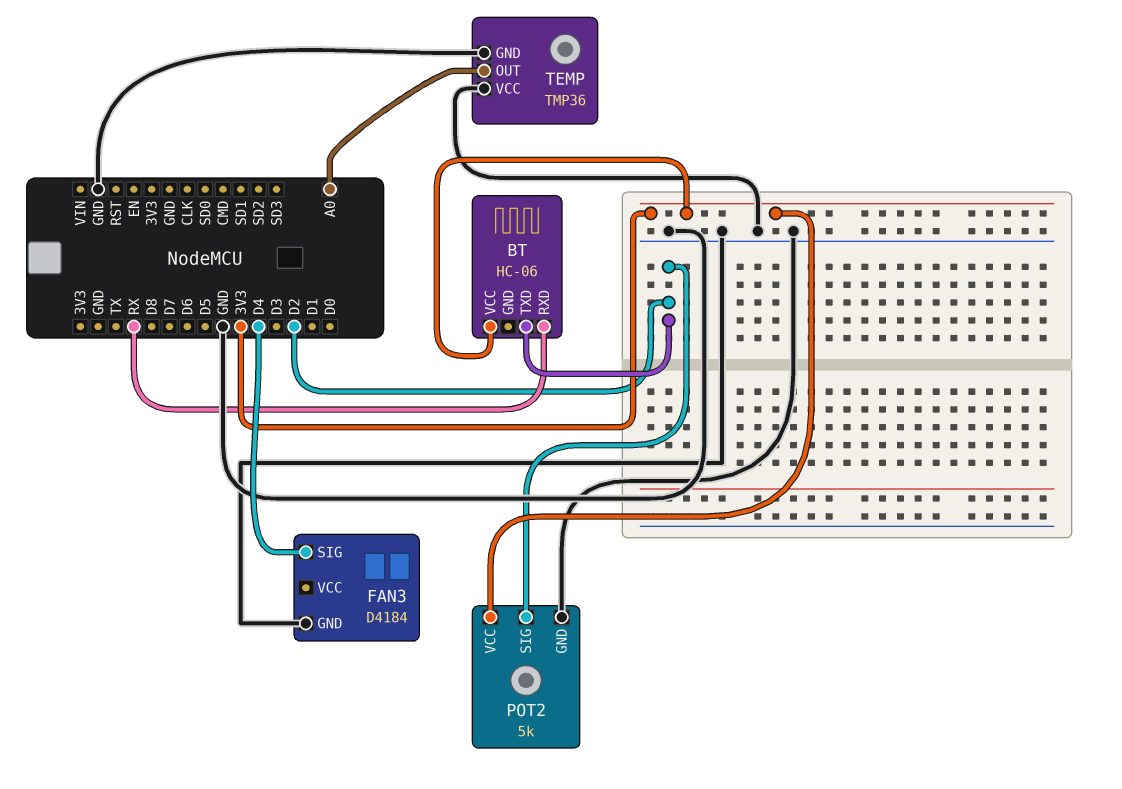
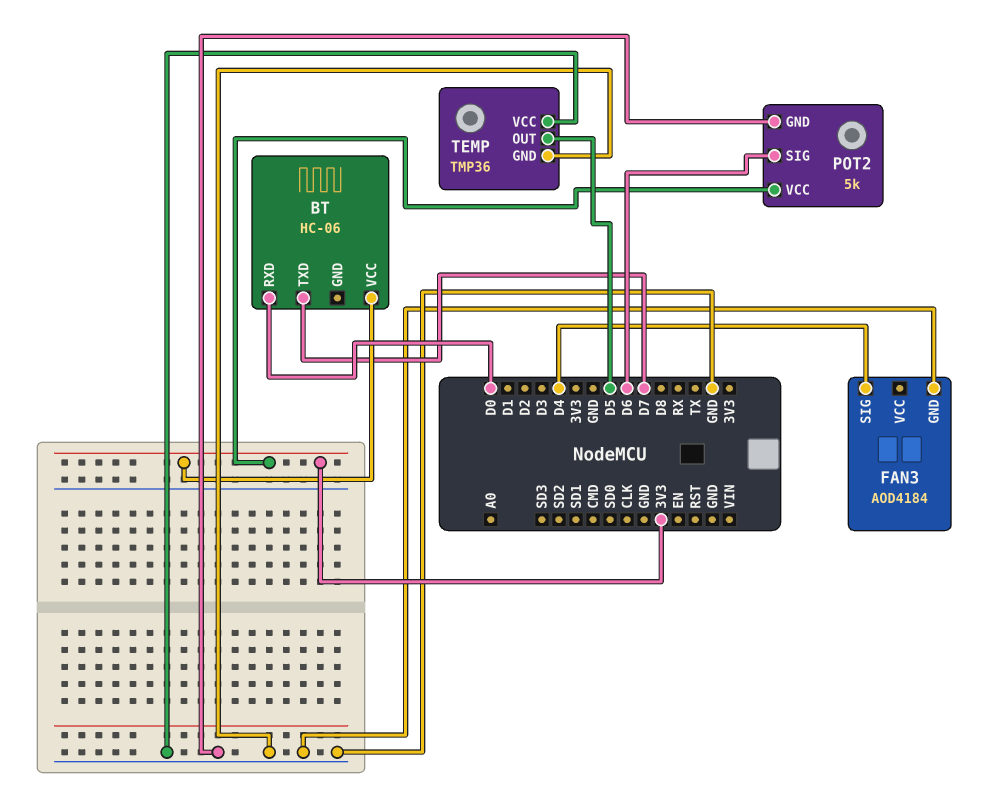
BT pin RXD: RX -> D0
BT pin TXD: D2 -> D7
FAN3: D4184 -> AOD4184
POT2 pin SIG: D2 -> D6
TEMP pin OUT: A0 -> D5

